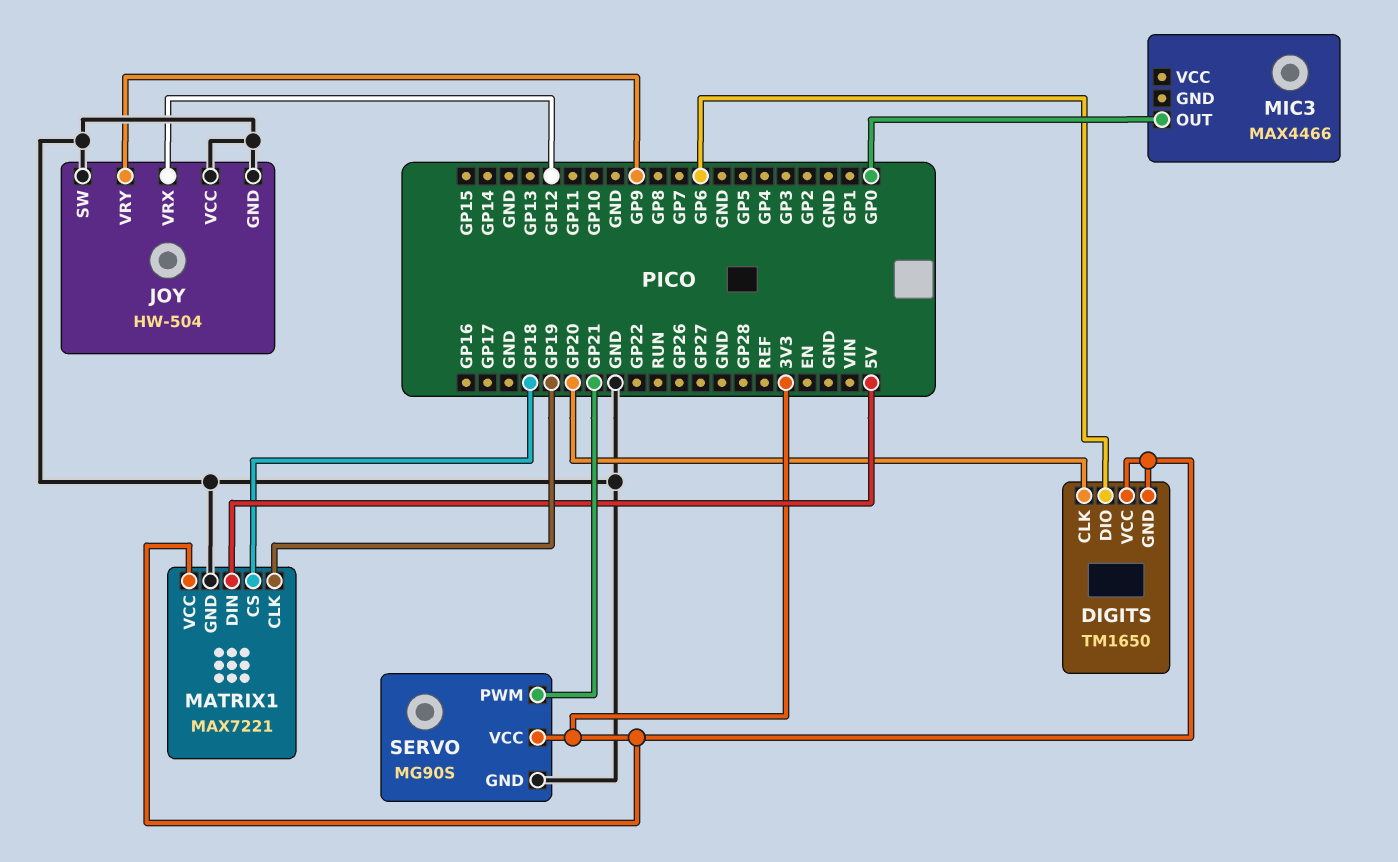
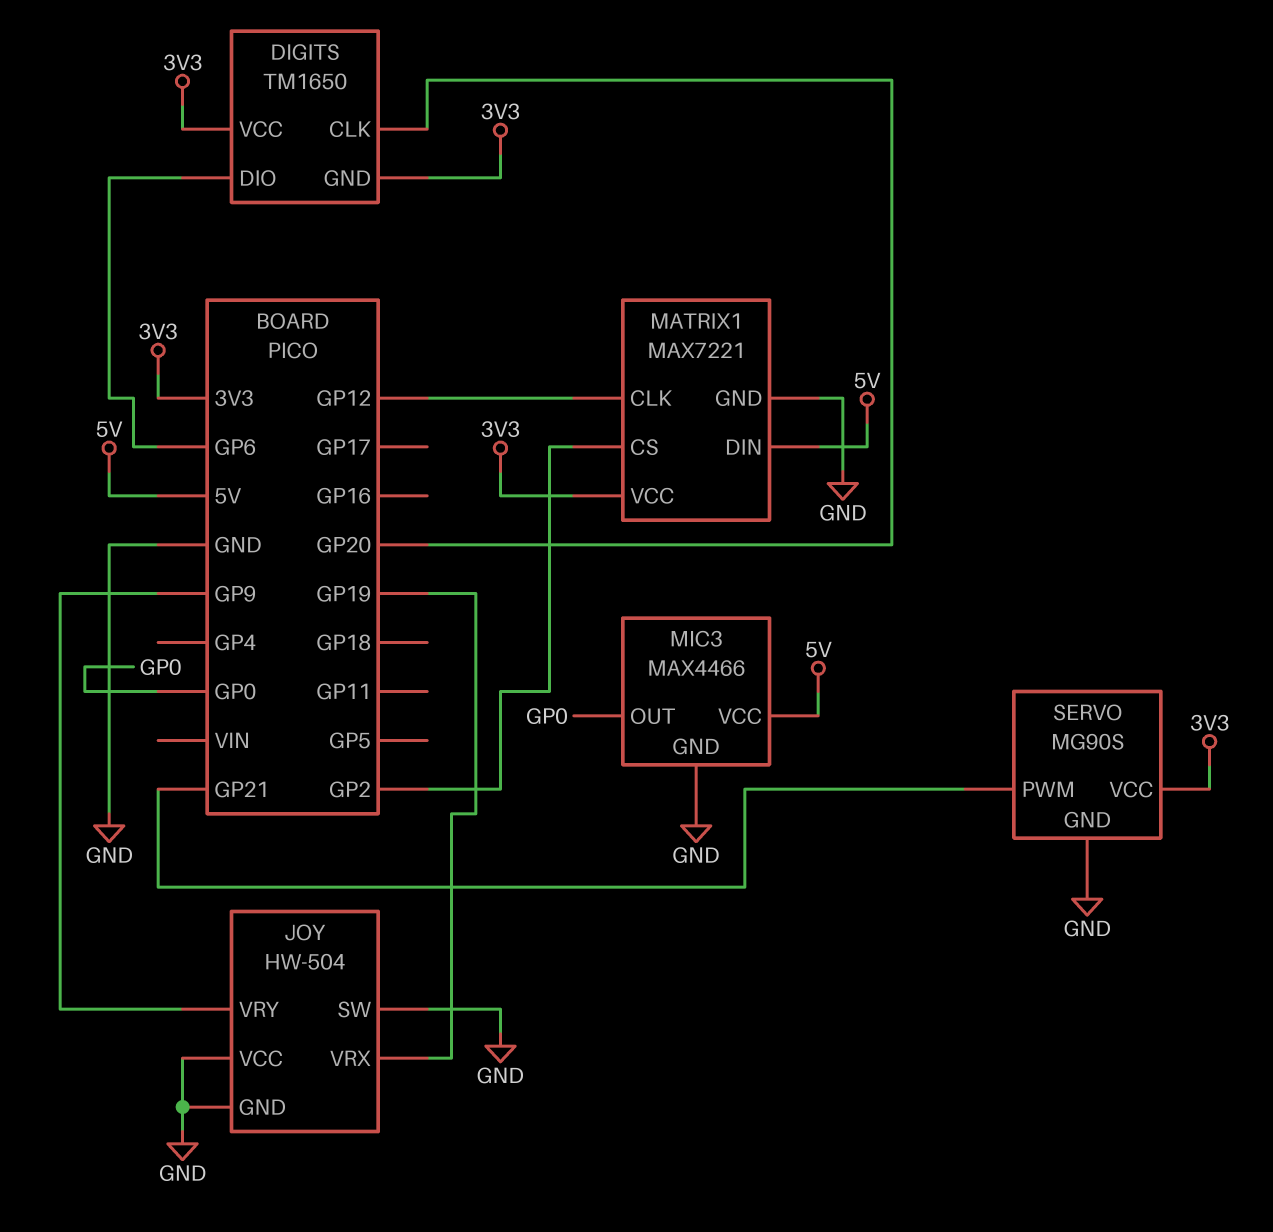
JOY pin VRX: GP12 -> GP19
MATRIX1 pin CLK: GP19 -> GP12
MATRIX1 pin CS: GP18 -> GP2
MIC3 pin GND: none -> GND
MIC3 pin VCC: none -> 5V

